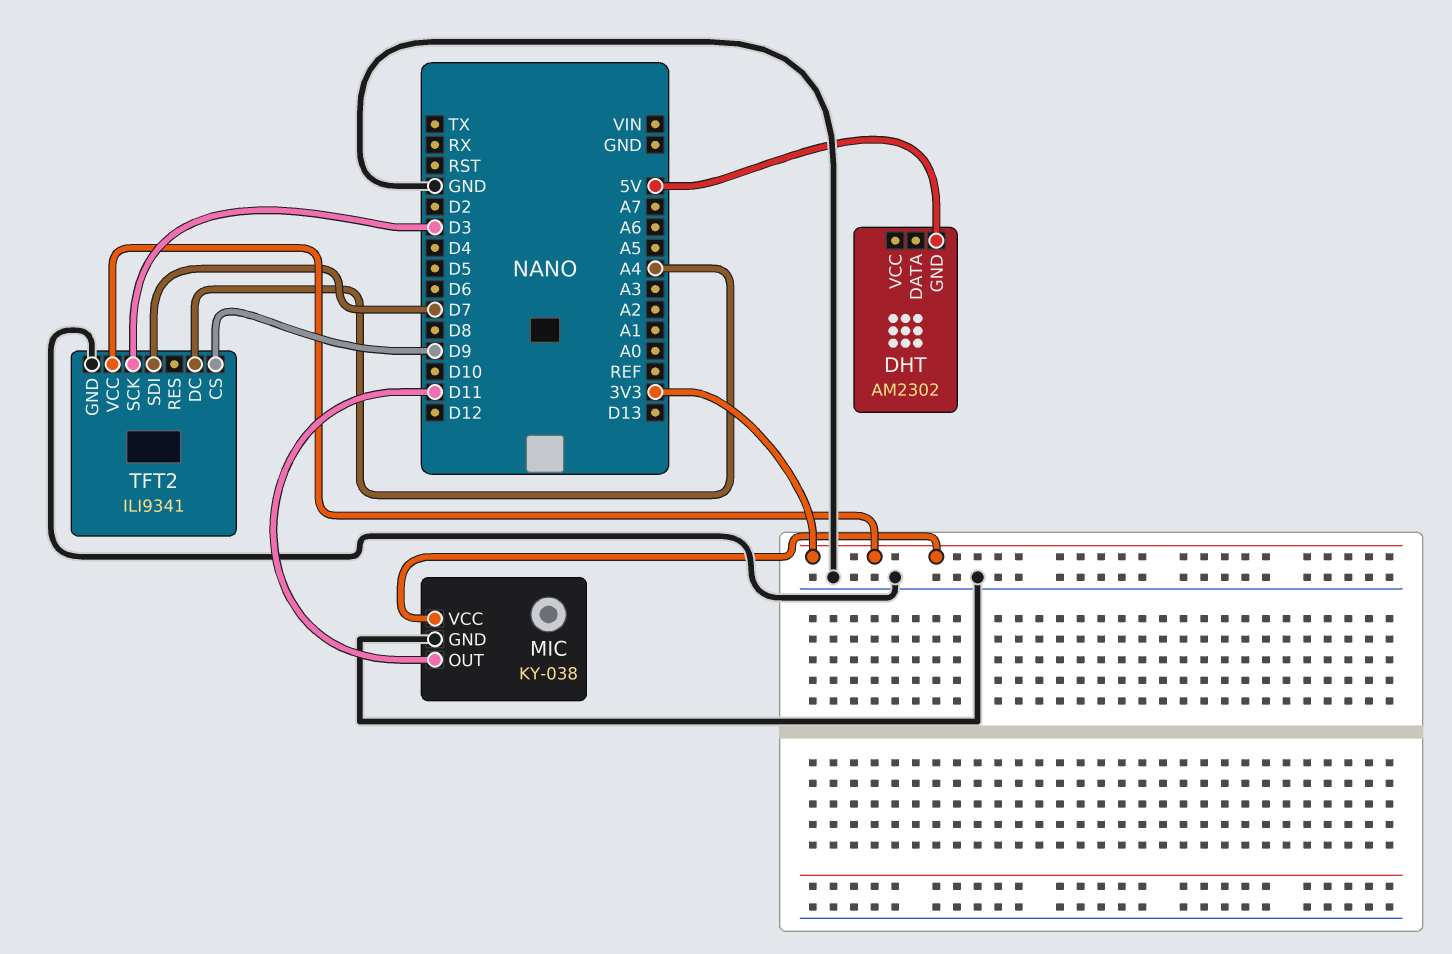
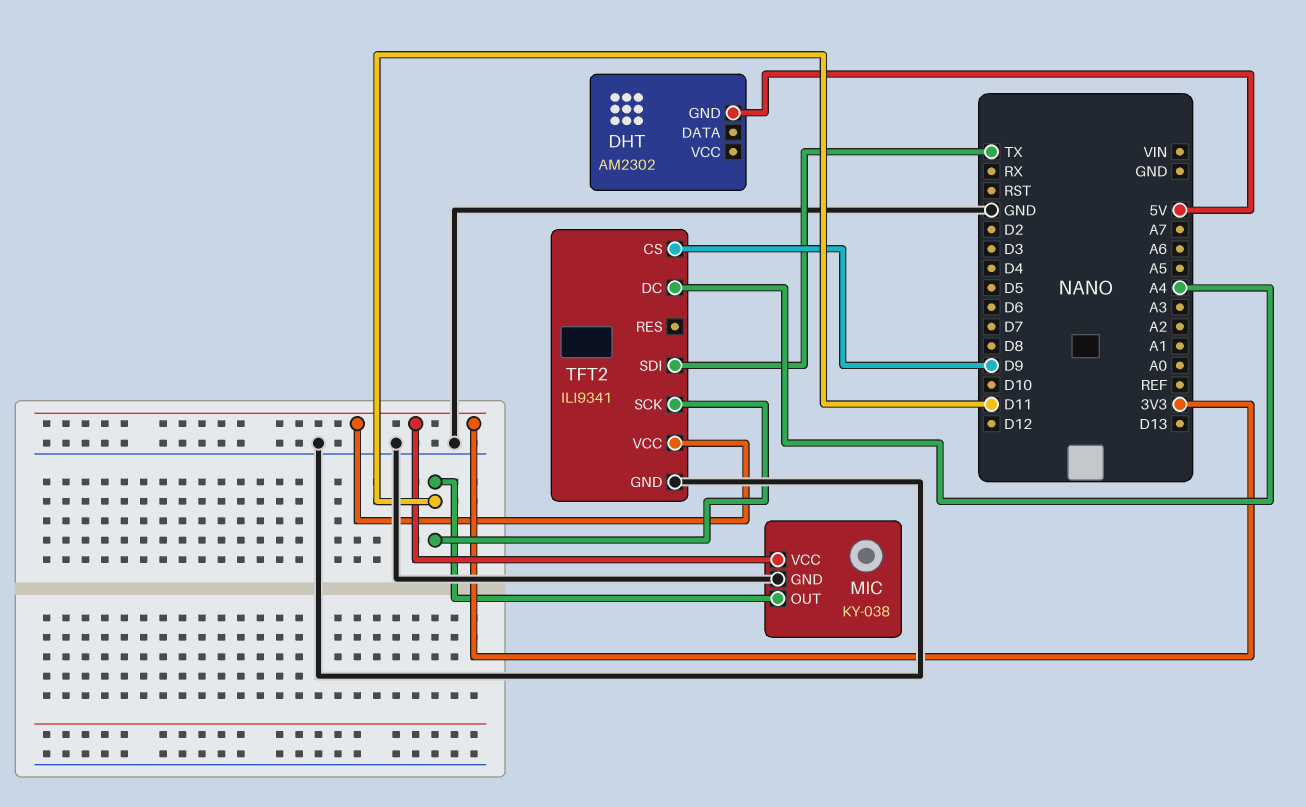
TFT2 pin SCK: D3 -> D11
TFT2 pin SDI: D7 -> TX

